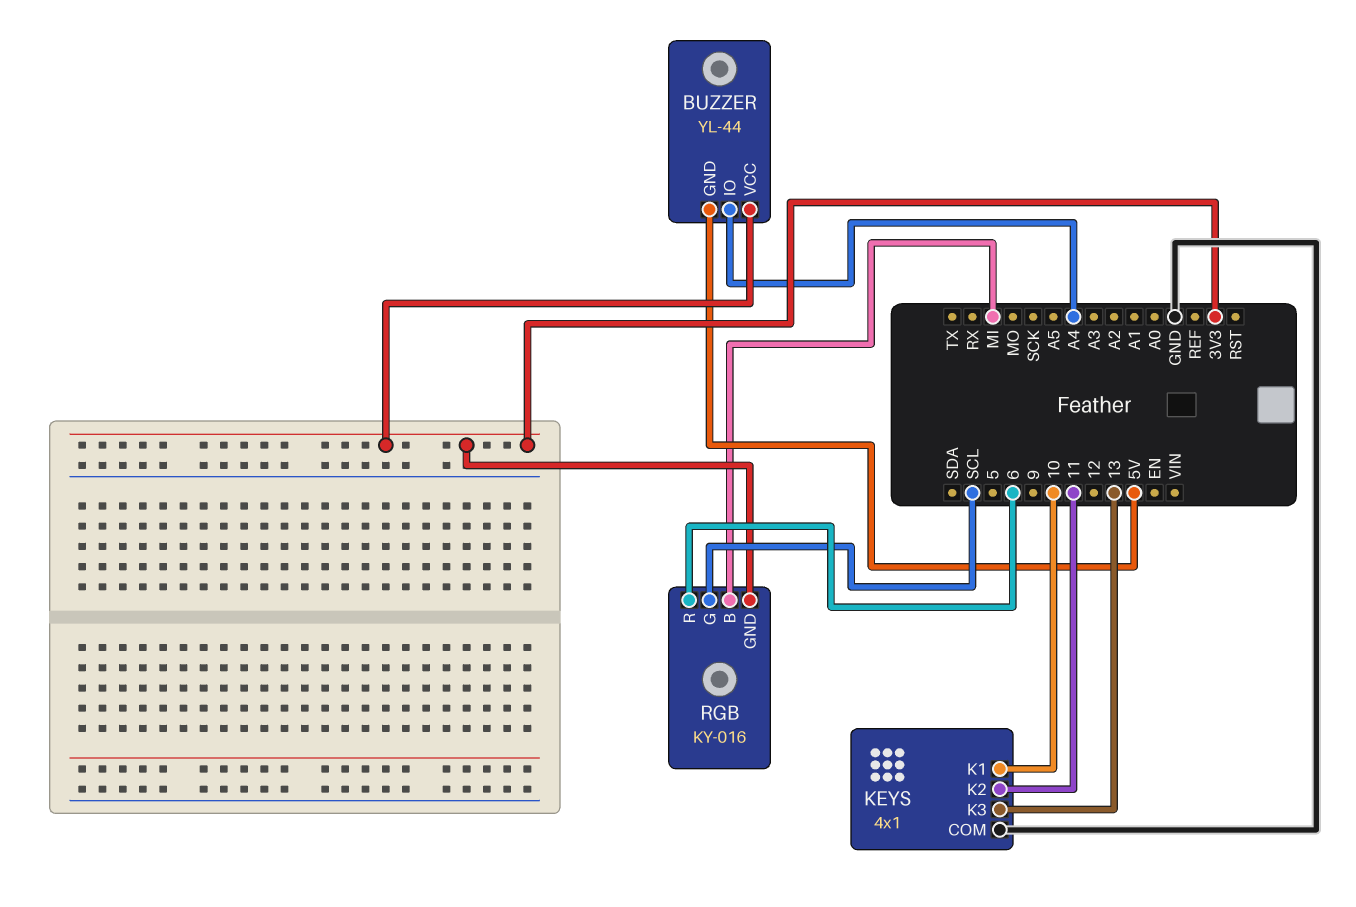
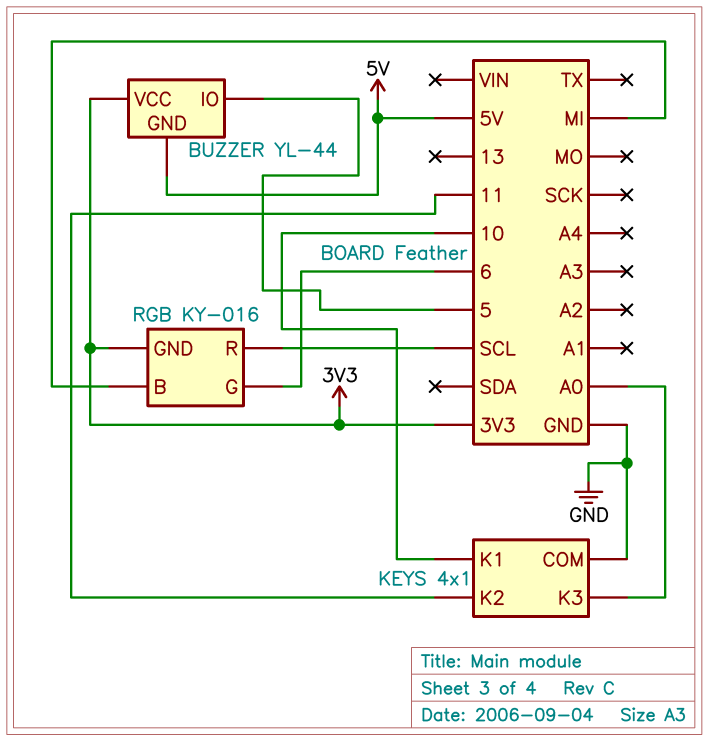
BUZZER pin IO: A4 -> 5
KEYS pin K3: 13 -> A0
RGB pin G: SCL -> 6
RGB pin R: 6 -> SCL

